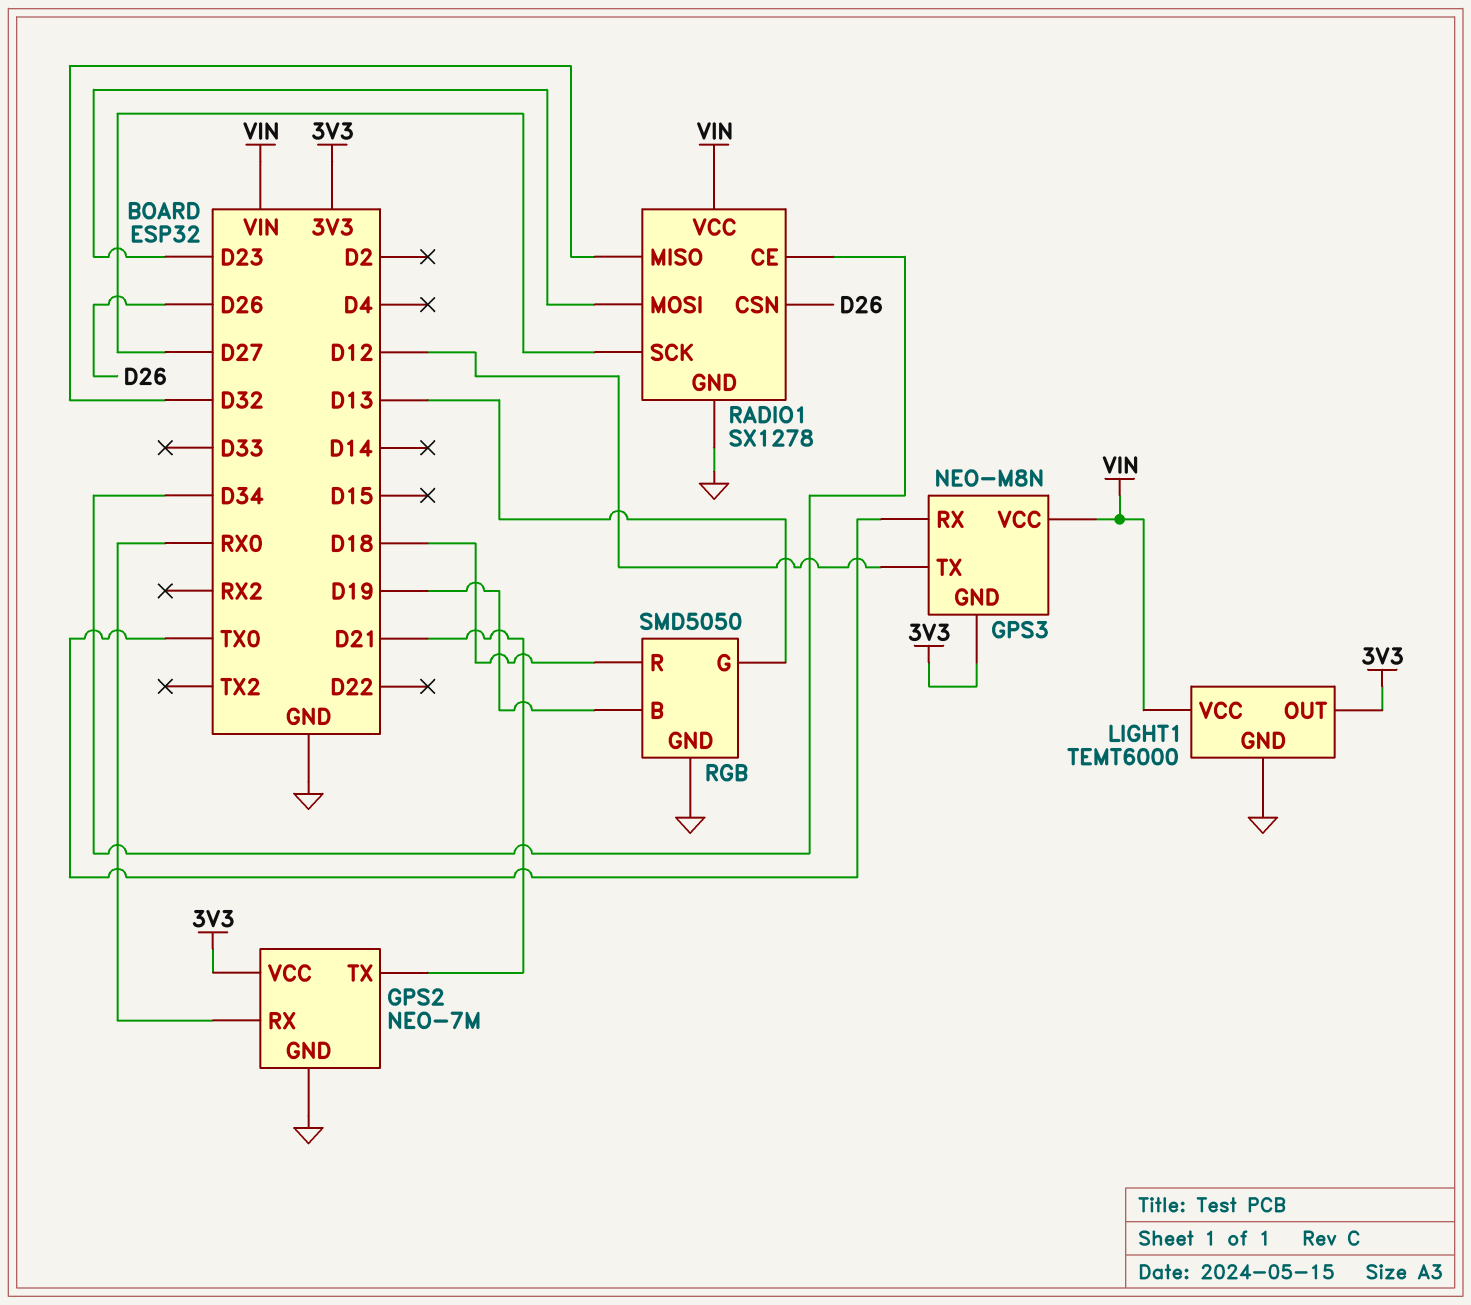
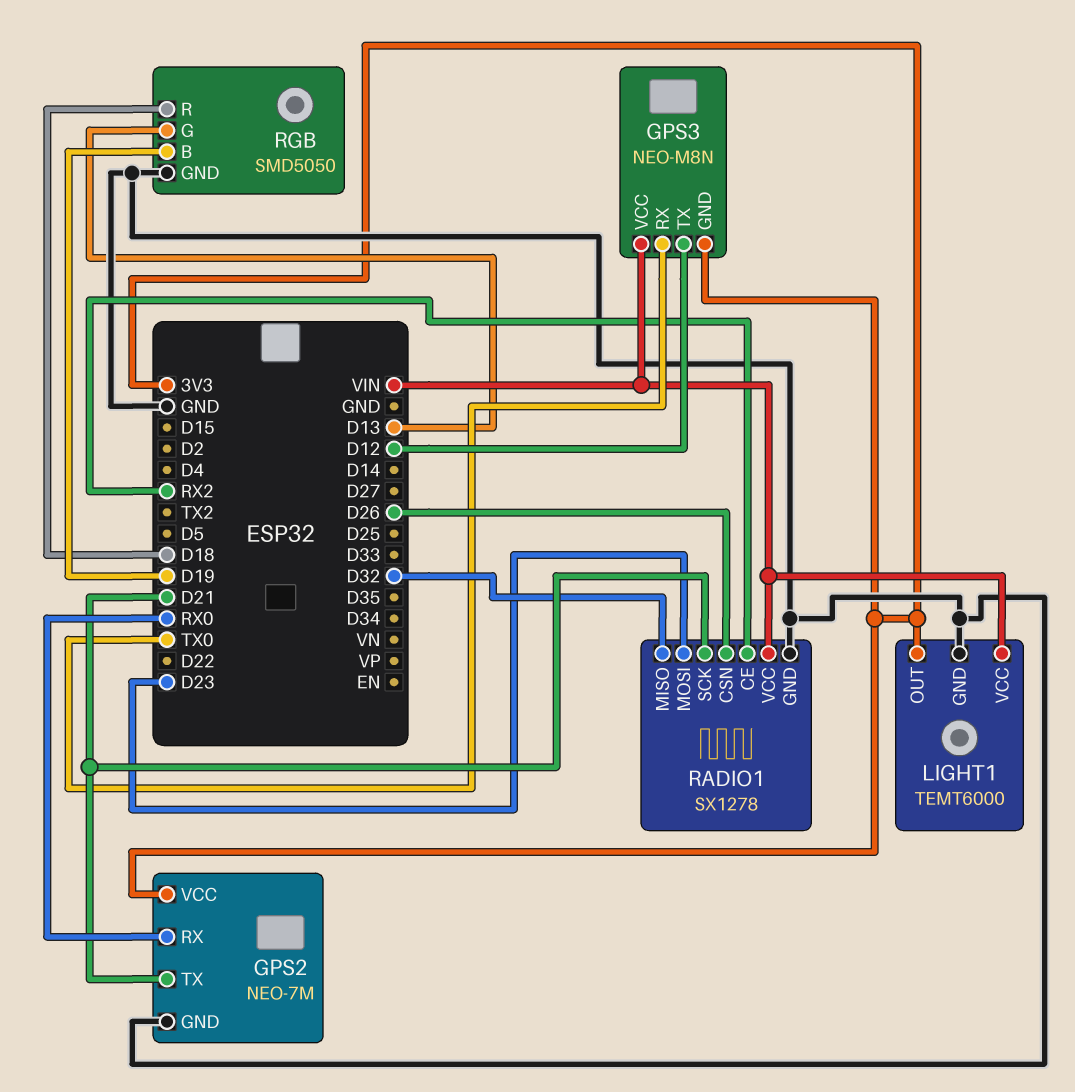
RADIO1 pin CE: D34 -> RX2
RADIO1 pin SCK: D27 -> D21

